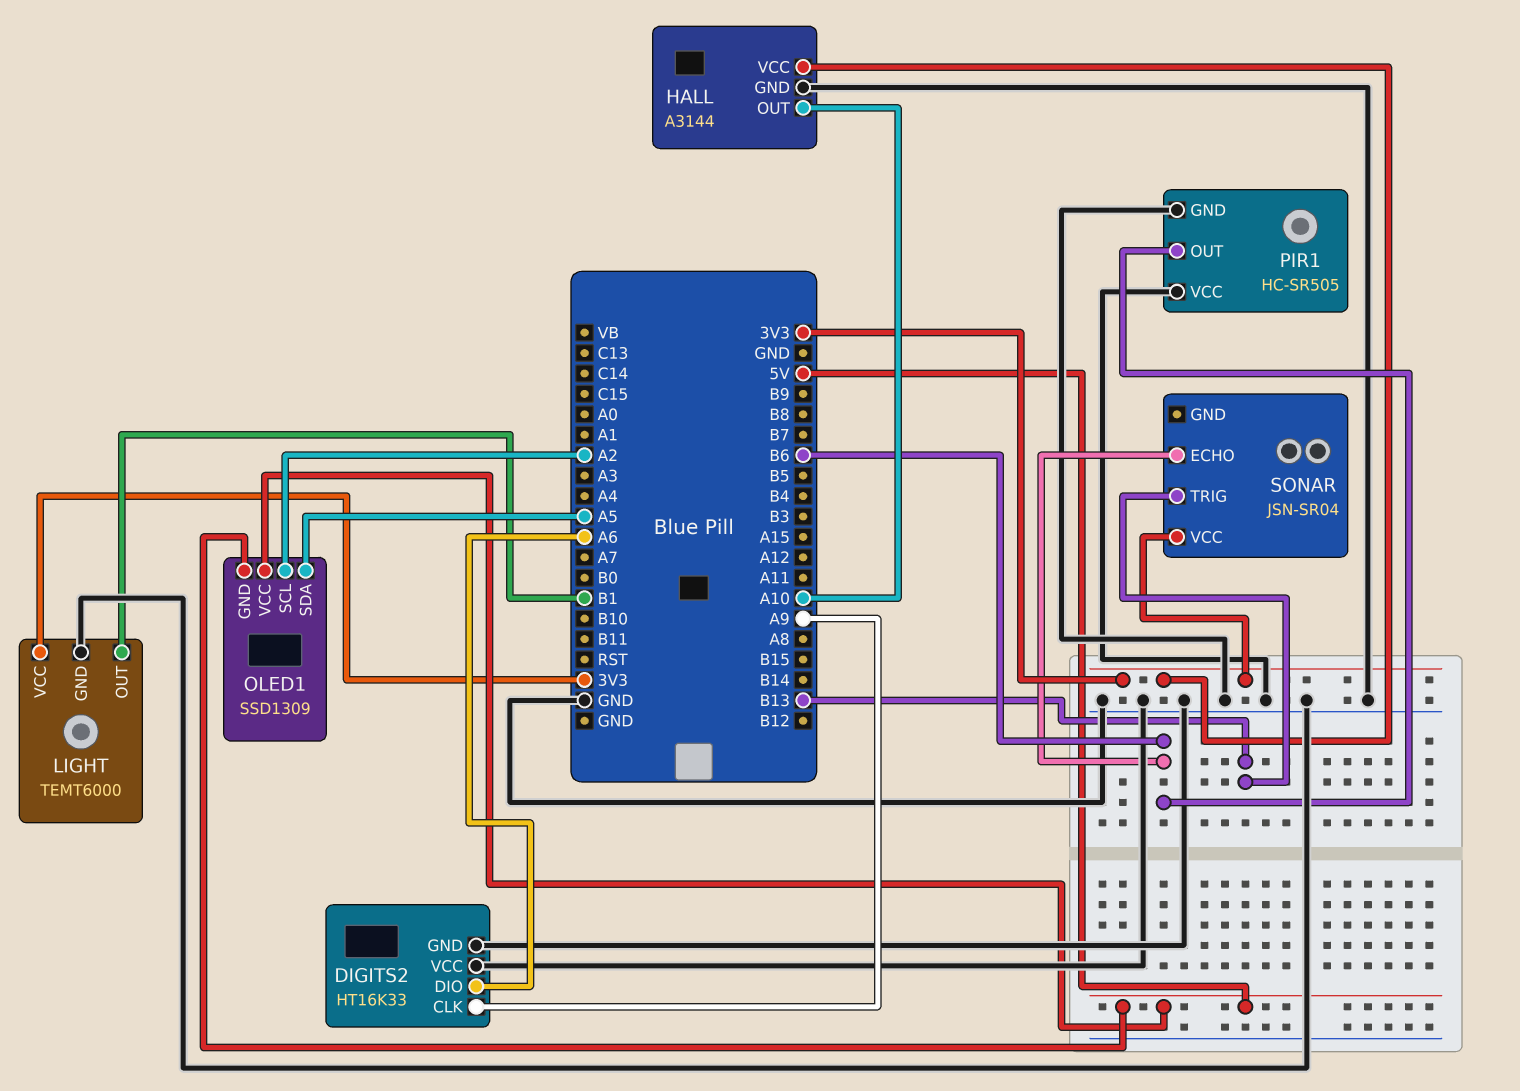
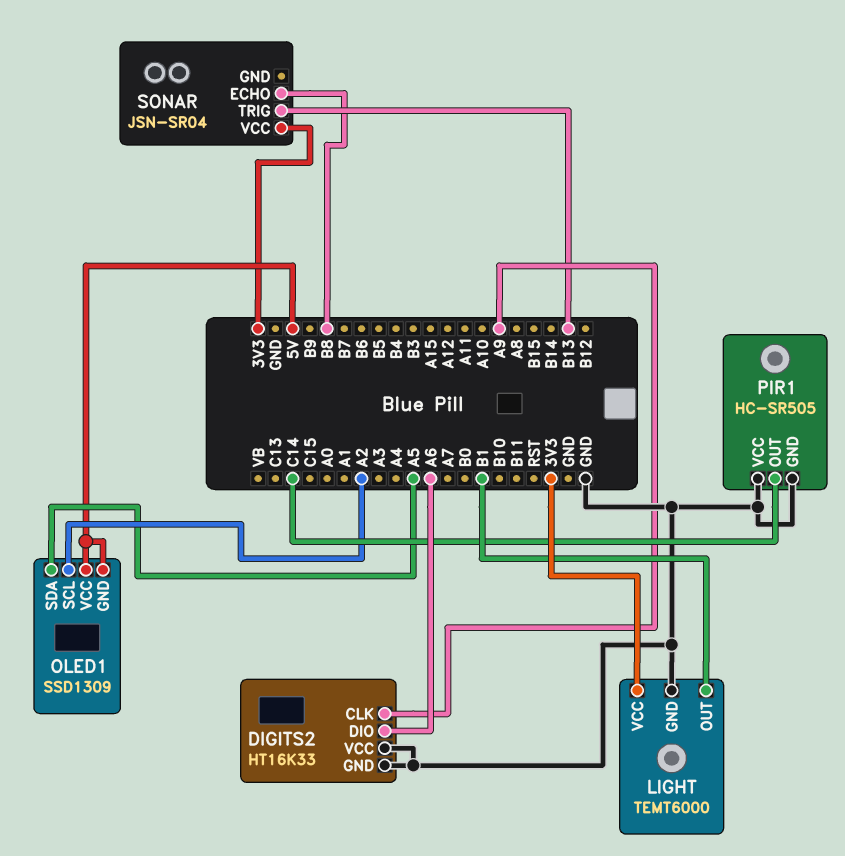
HALL: A3144 -> none
HALL pin GND: GND -> none
HALL pin OUT: A10 -> none
HALL pin VCC: 3V3 -> none
PIR1 pin OUT: B6 -> C14
SONAR pin ECHO: B6 -> B8

